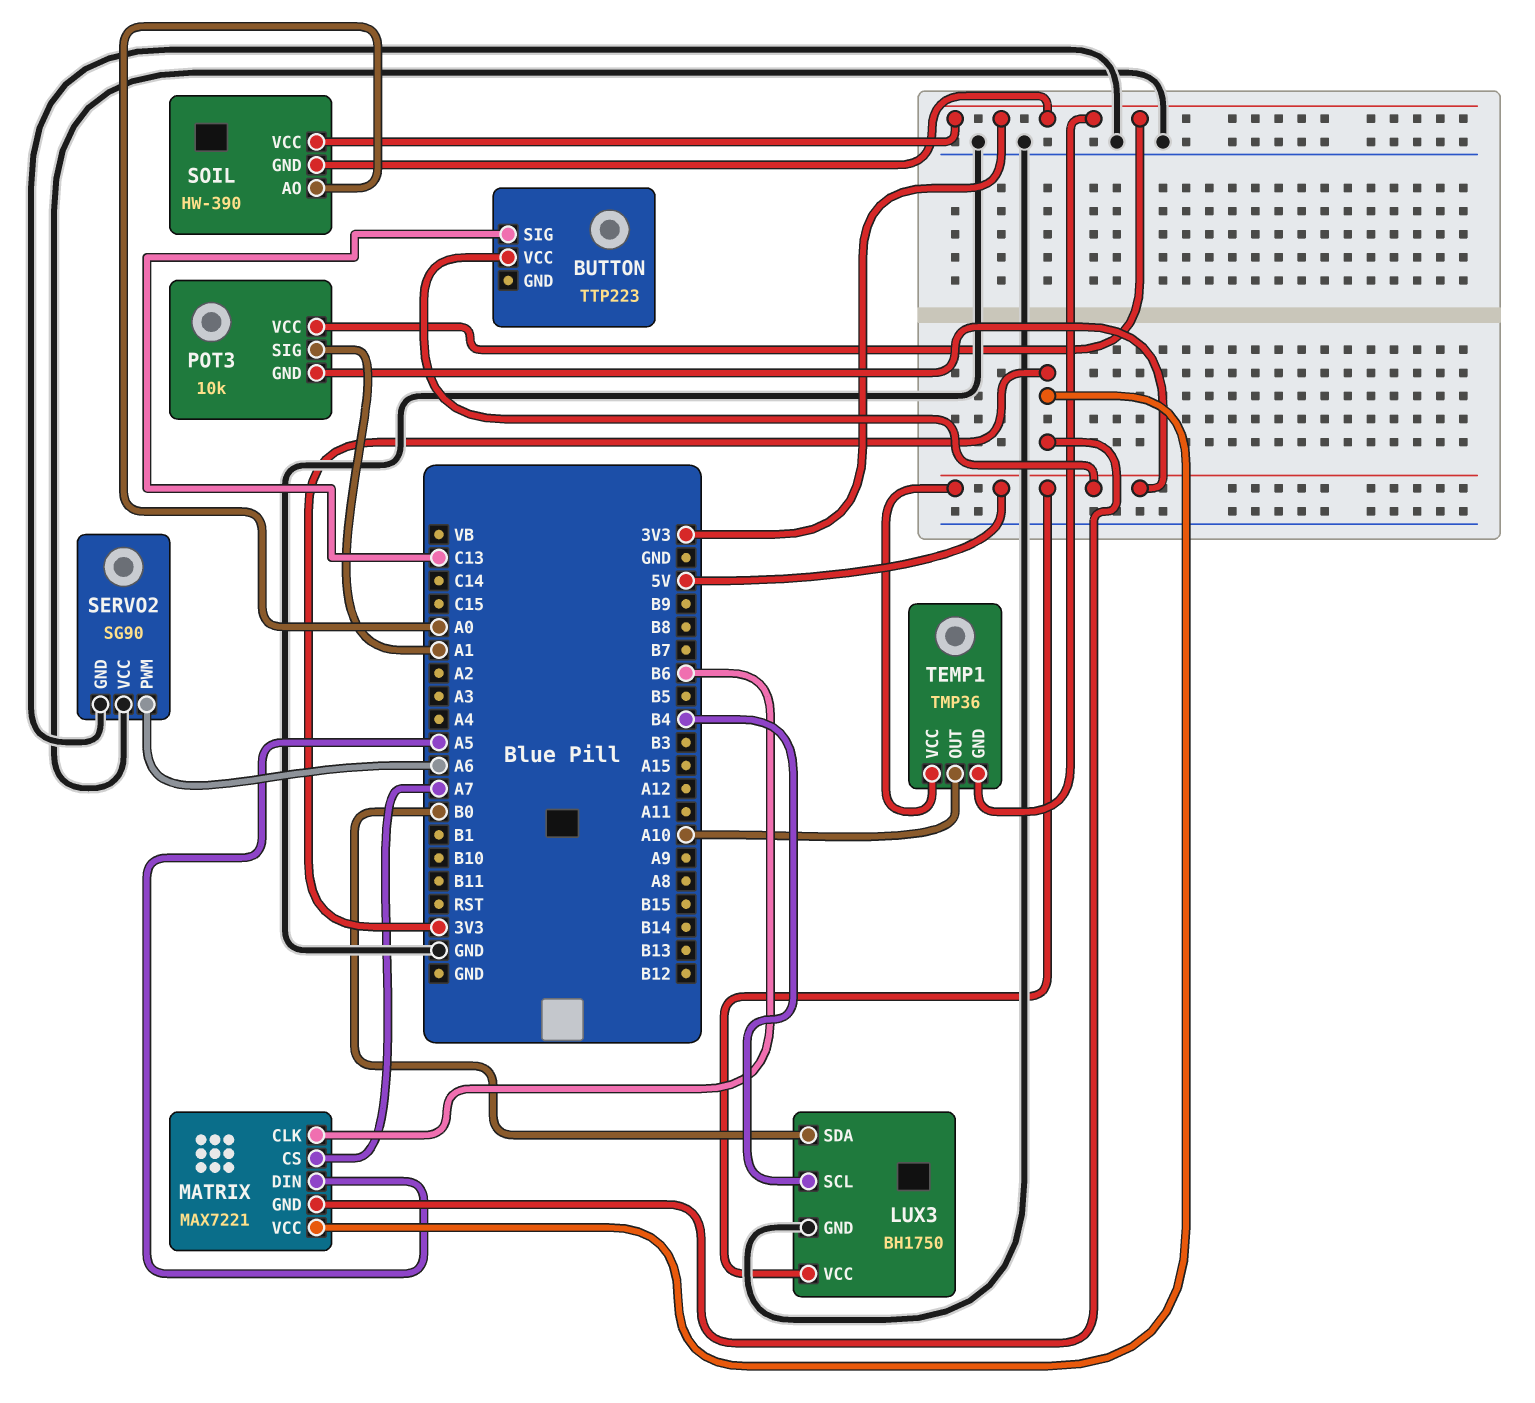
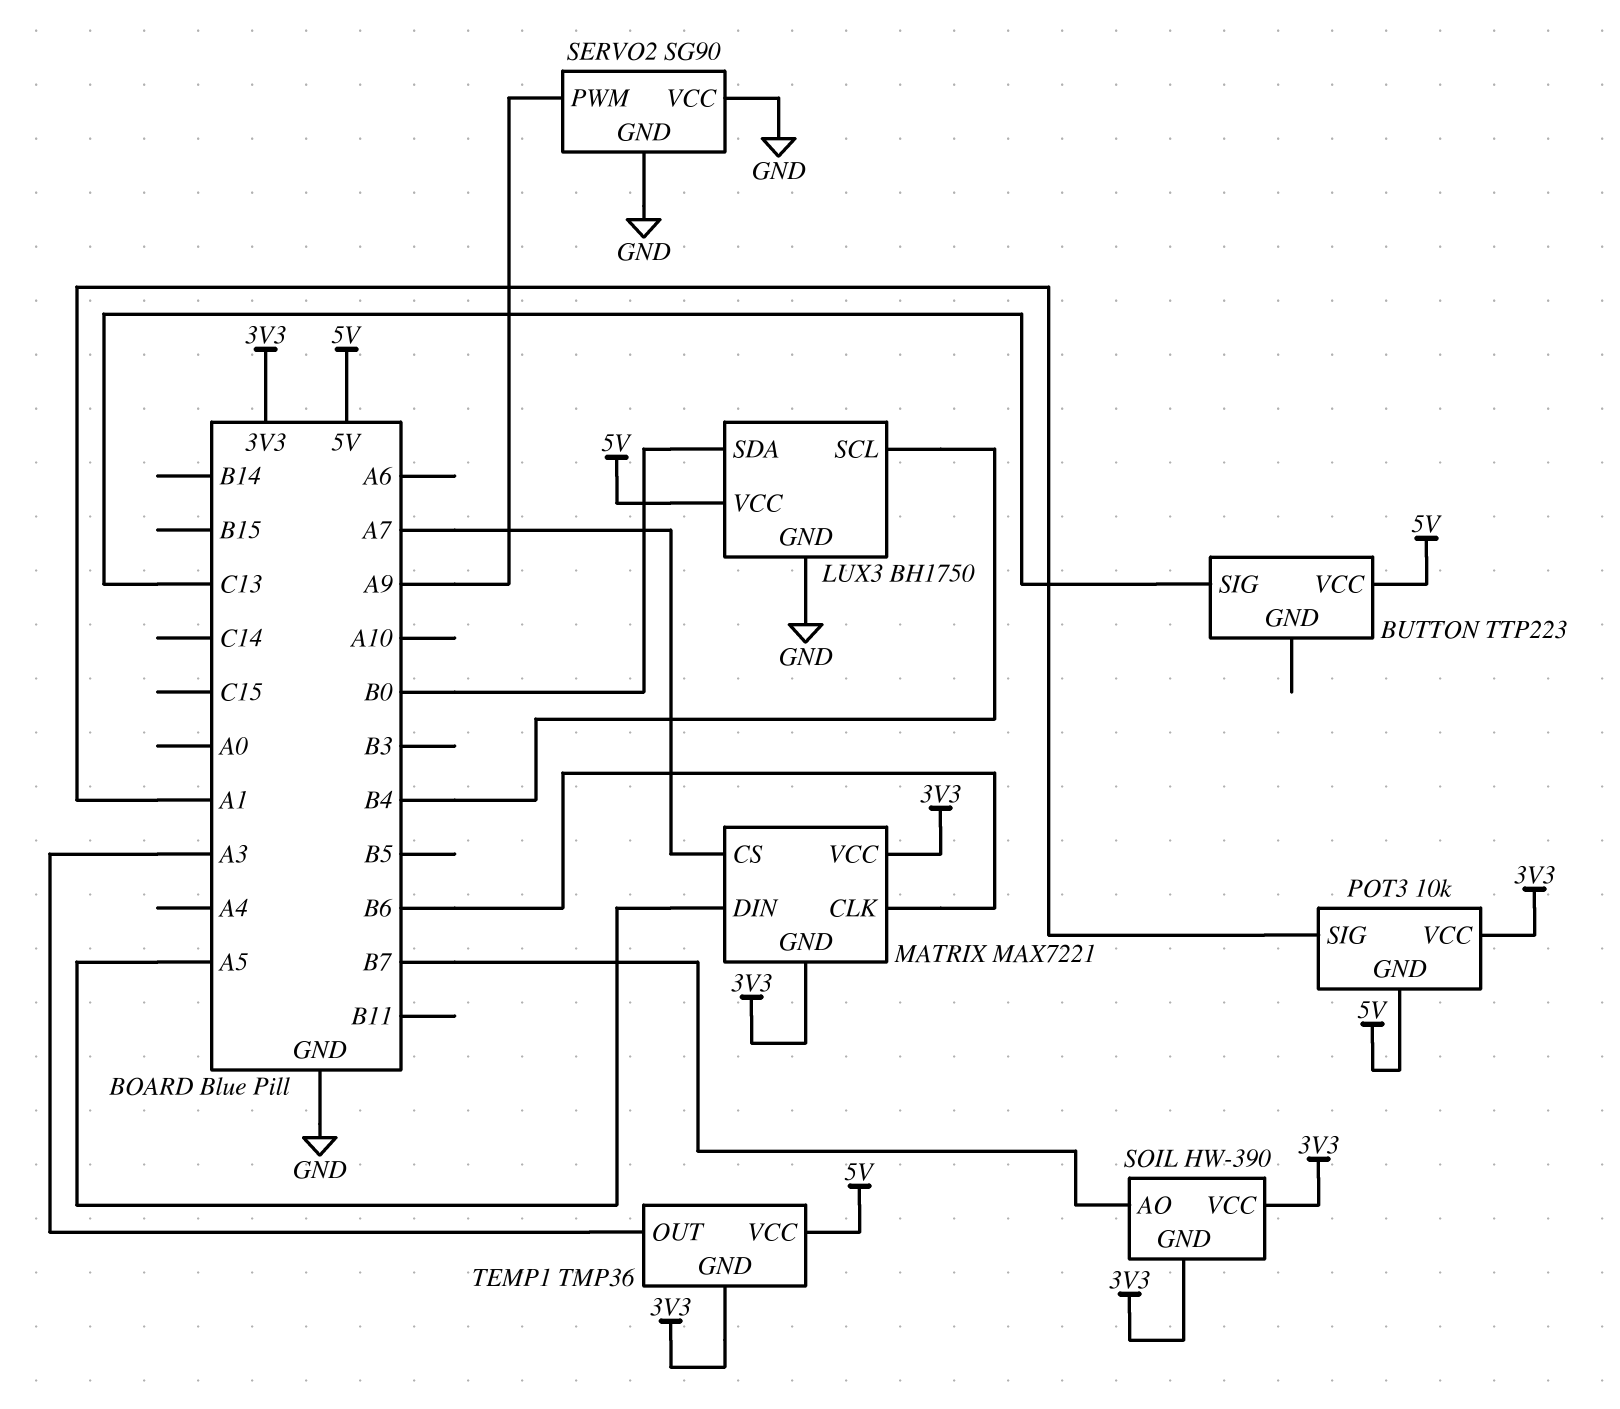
SERVO2 pin PWM: A6 -> A9
SOIL pin AO: A0 -> B7
TEMP1 pin OUT: A10 -> A3

